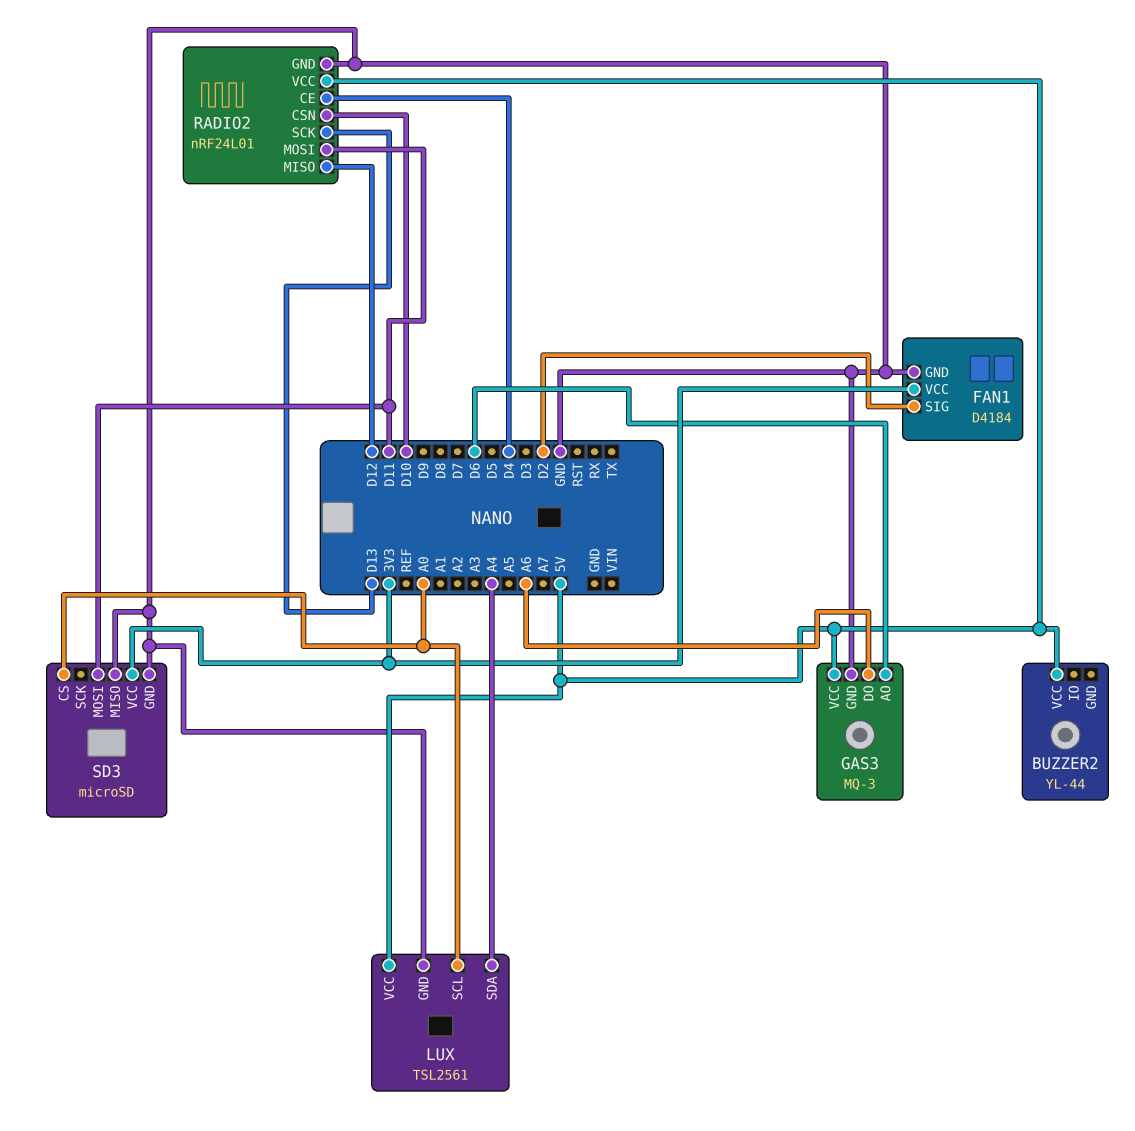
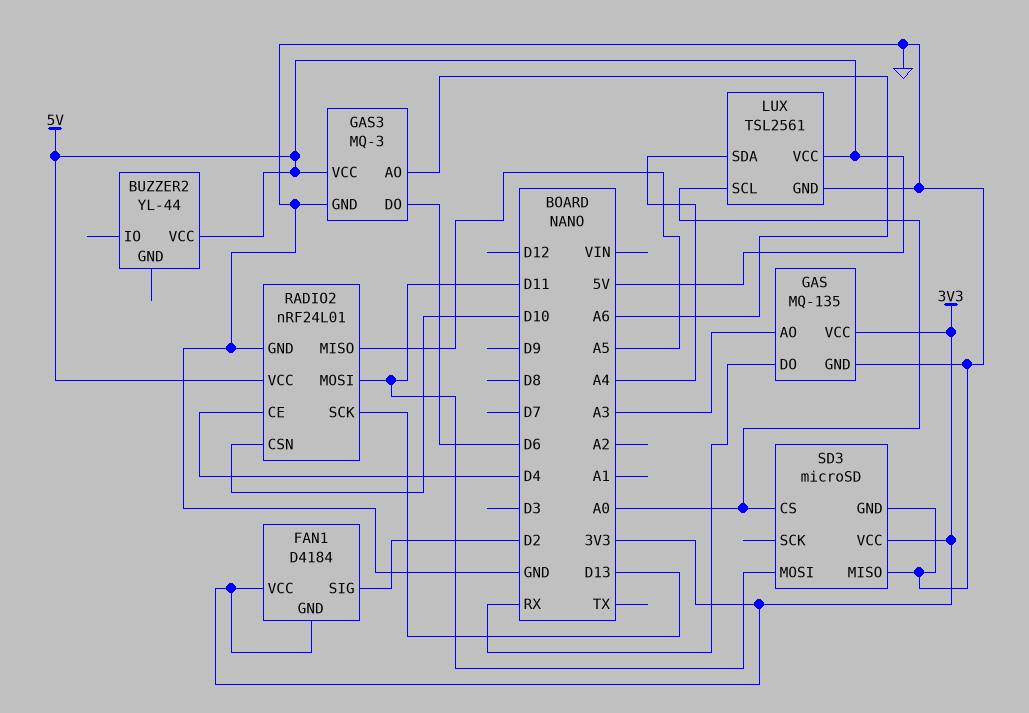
FAN1 pin GND: GND -> 3V3
GAS: none -> MQ-135
GAS pin AO: none -> A3
GAS pin DO: none -> RX
GAS pin GND: none -> GND
GAS pin VCC: none -> 3V3
GAS3 pin AO: D6 -> A6
GAS3 pin DO: A6 -> D6
RADIO2 pin MISO: D12 -> A5

